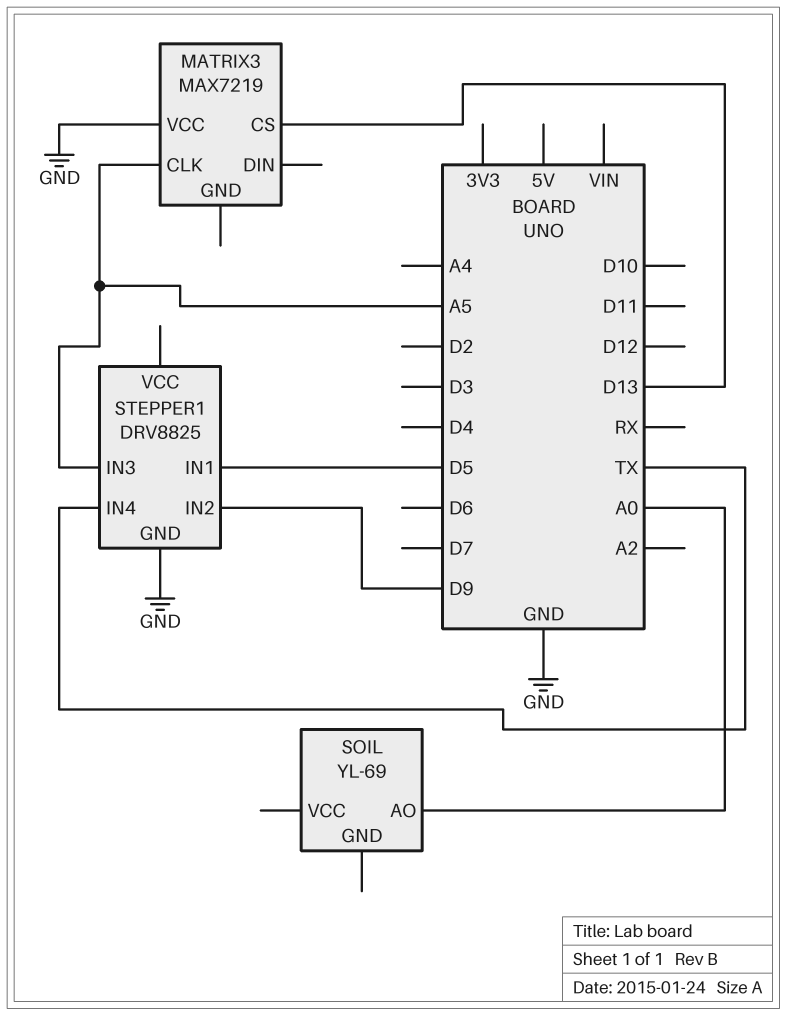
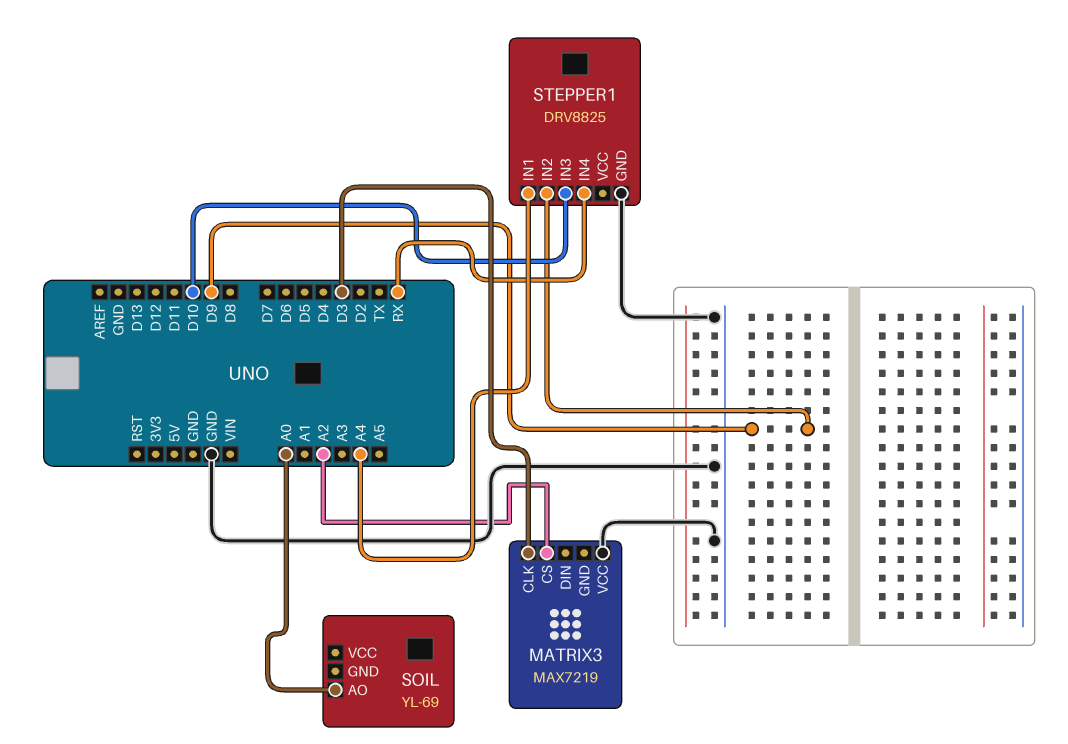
MATRIX3 pin CLK: A5 -> D3
MATRIX3 pin CS: D13 -> A2
STEPPER1 pin IN1: D5 -> A4
STEPPER1 pin IN3: A5 -> D10
STEPPER1 pin IN4: TX -> RX

